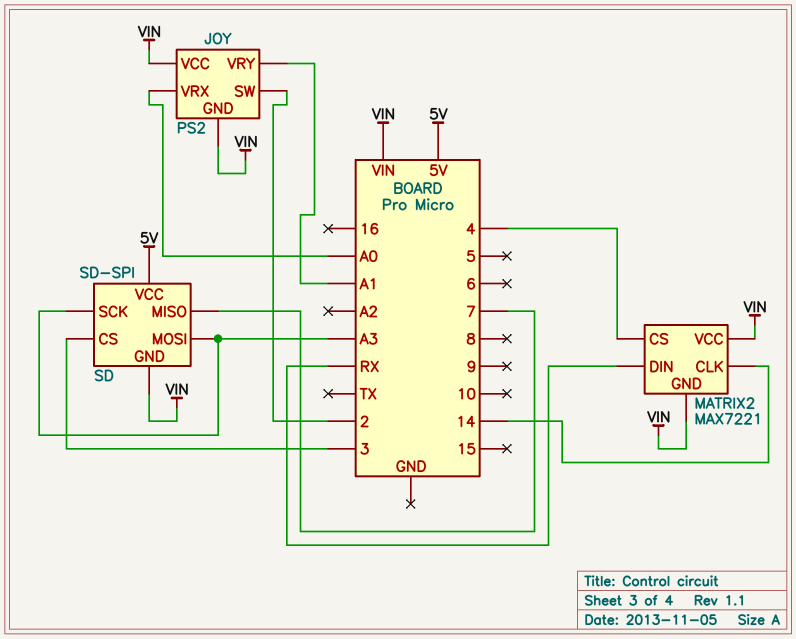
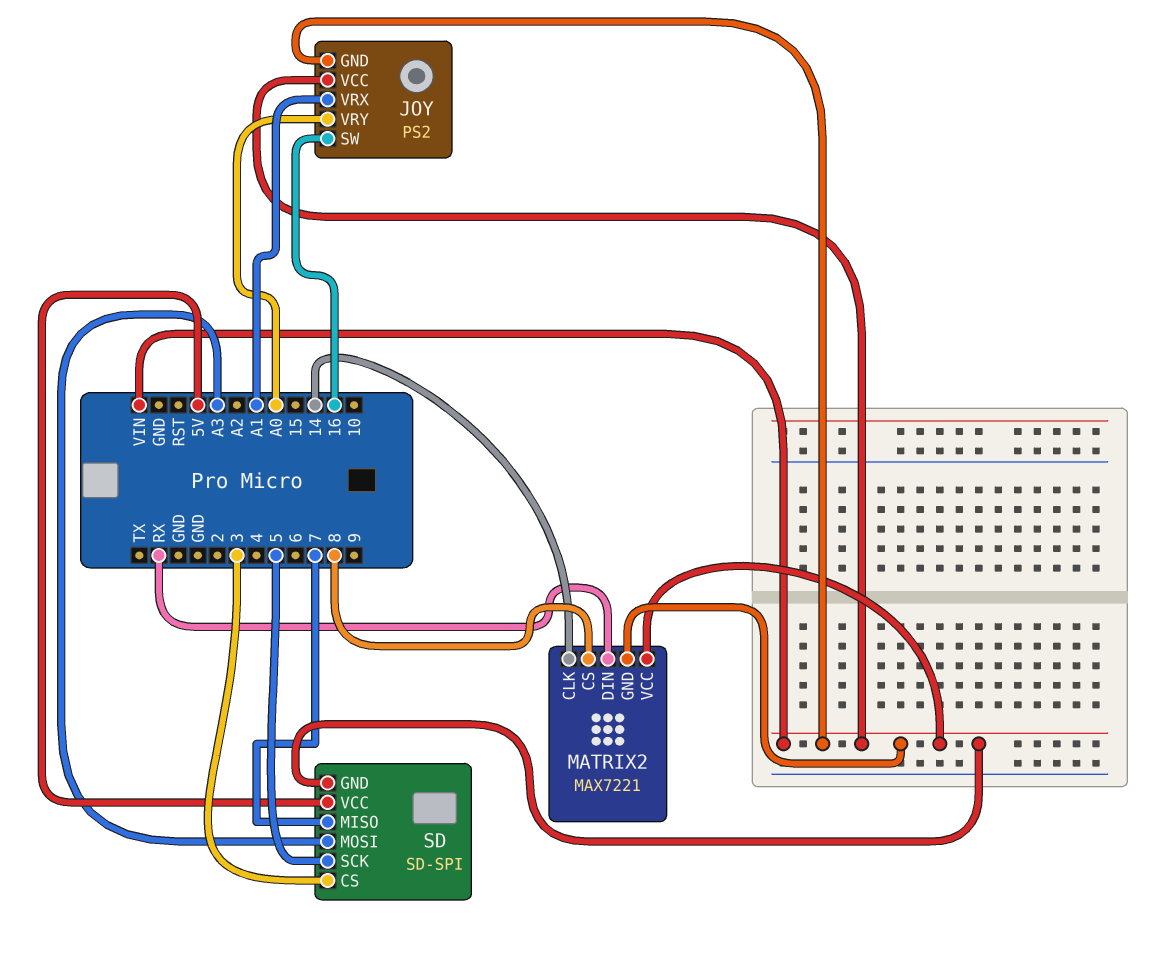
JOY pin SW: 2 -> 16
JOY pin VRX: A0 -> A1
JOY pin VRY: A1 -> A0
MATRIX2 pin CS: 4 -> 8
SD pin SCK: A3 -> 5

